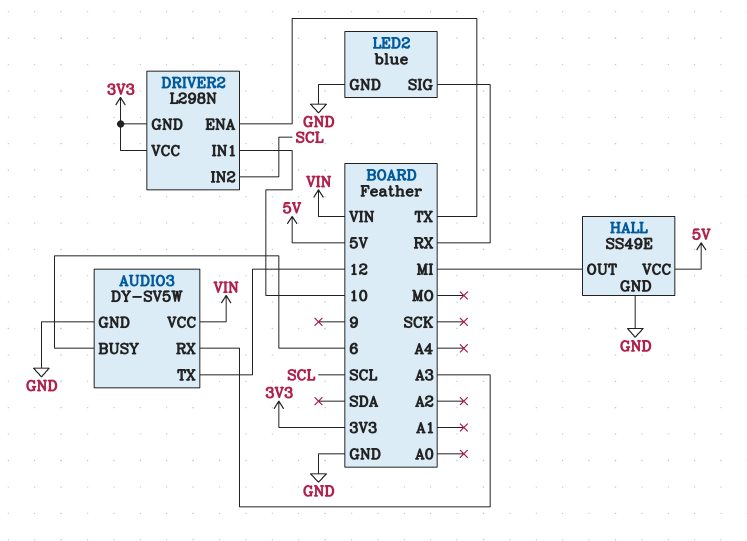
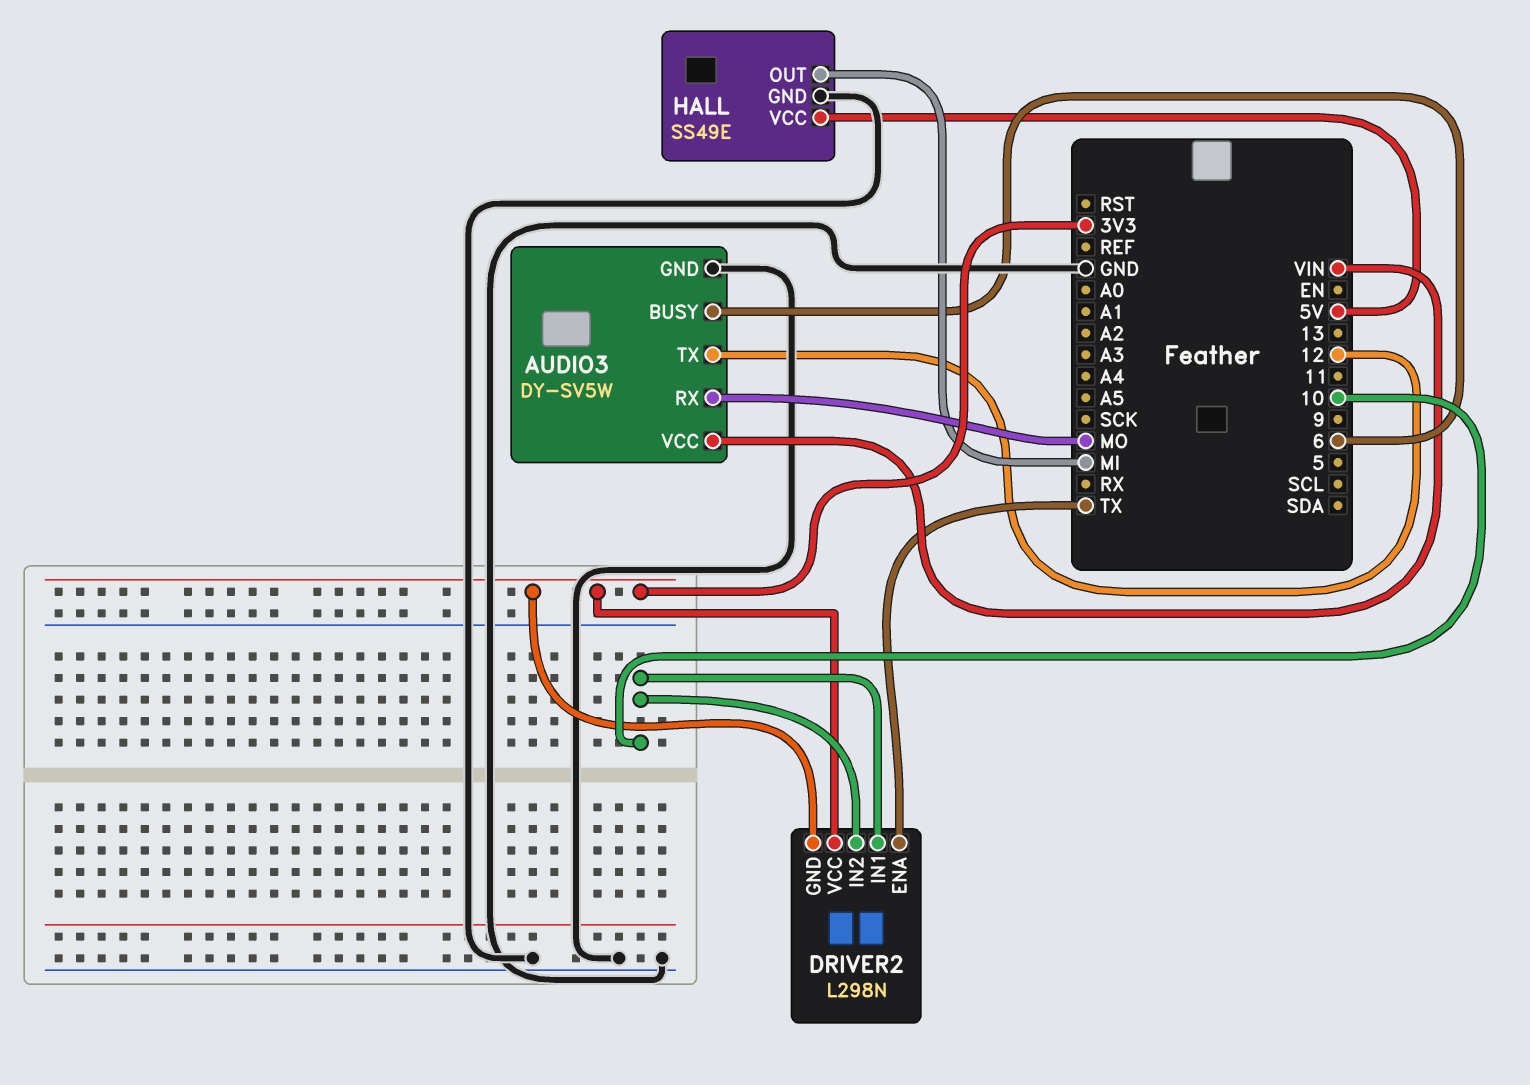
AUDIO3 pin RX: A3 -> MO
DRIVER2 pin IN2: SCL -> 10
LED2: blue -> none
LED2 pin GND: GND -> none
LED2 pin SIG: RX -> none

